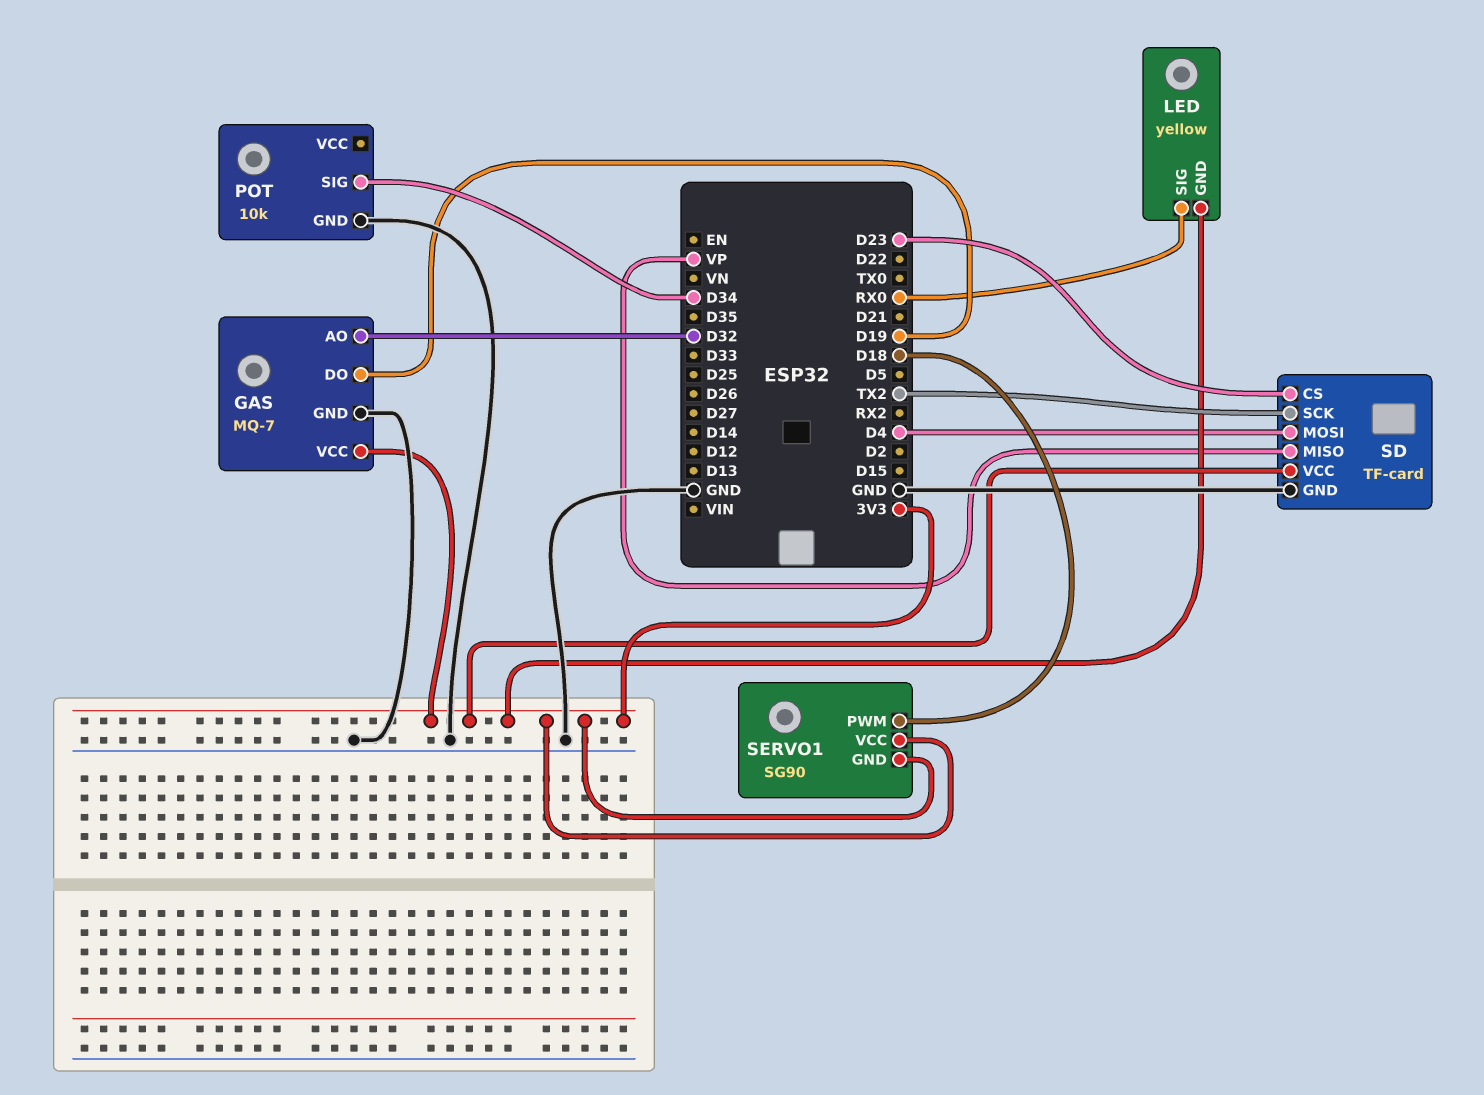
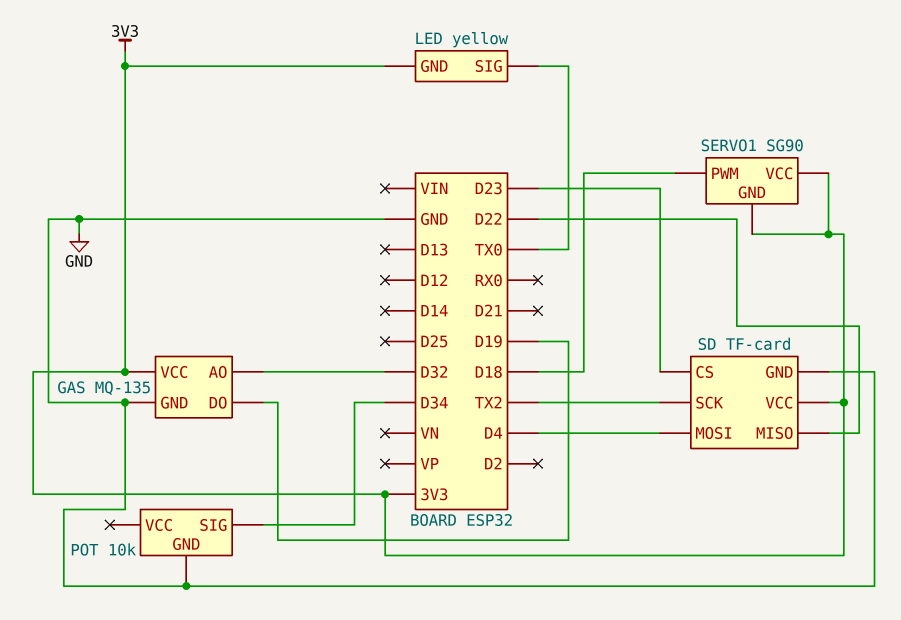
GAS: MQ-7 -> MQ-135
LED pin SIG: RX0 -> TX0
SD pin MISO: VP -> D22

